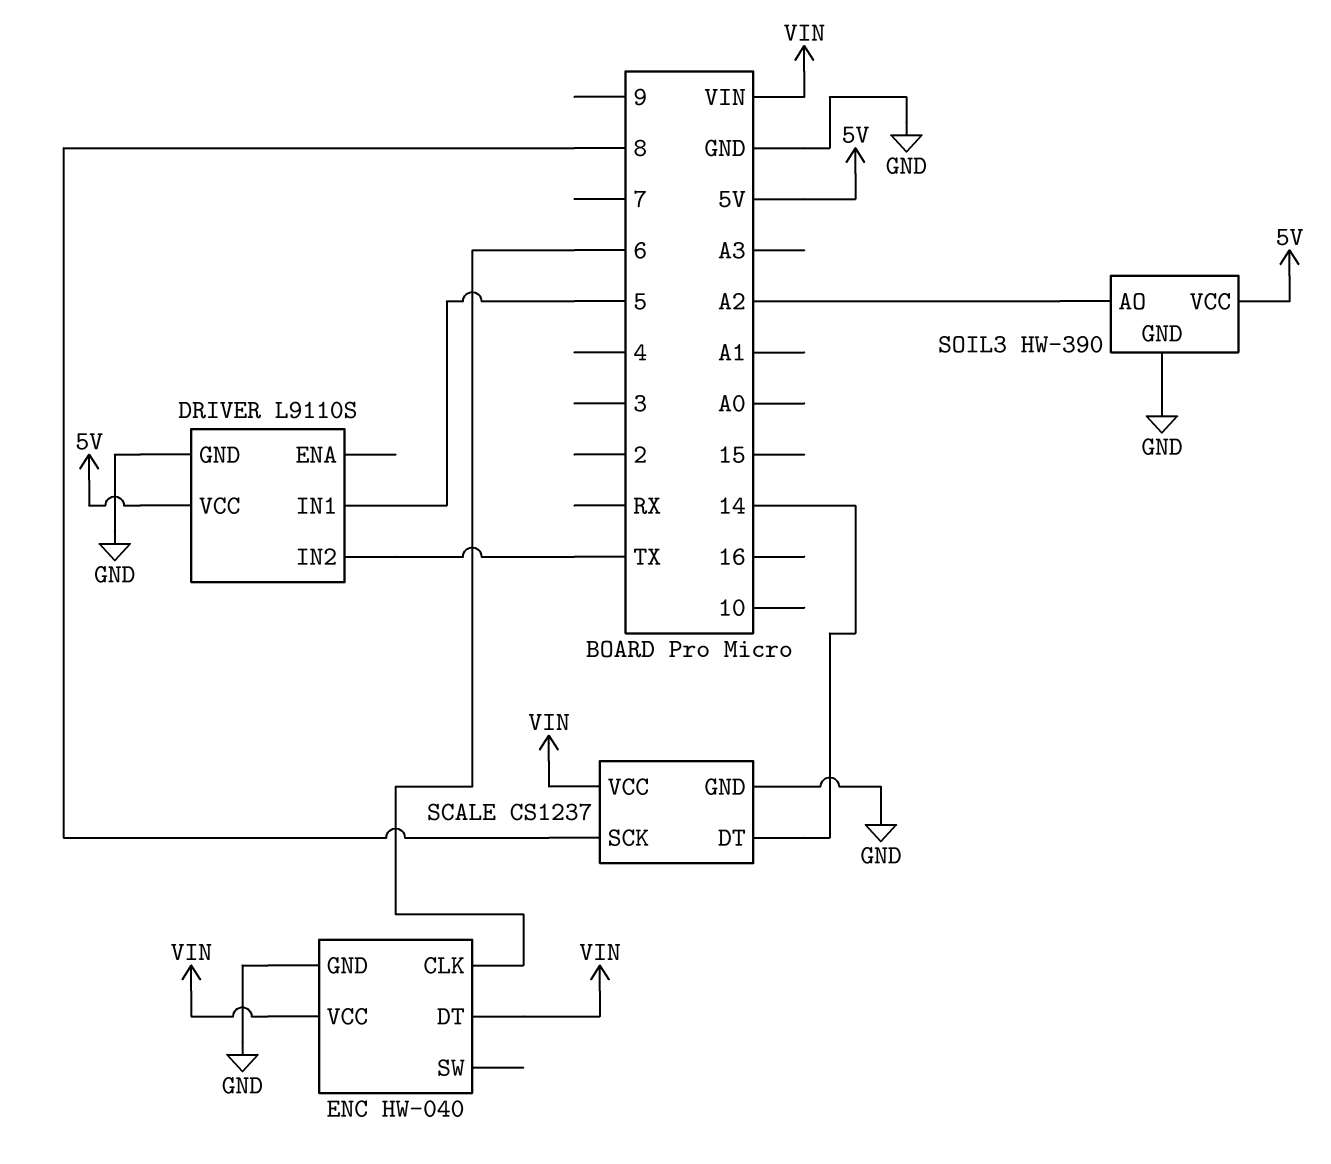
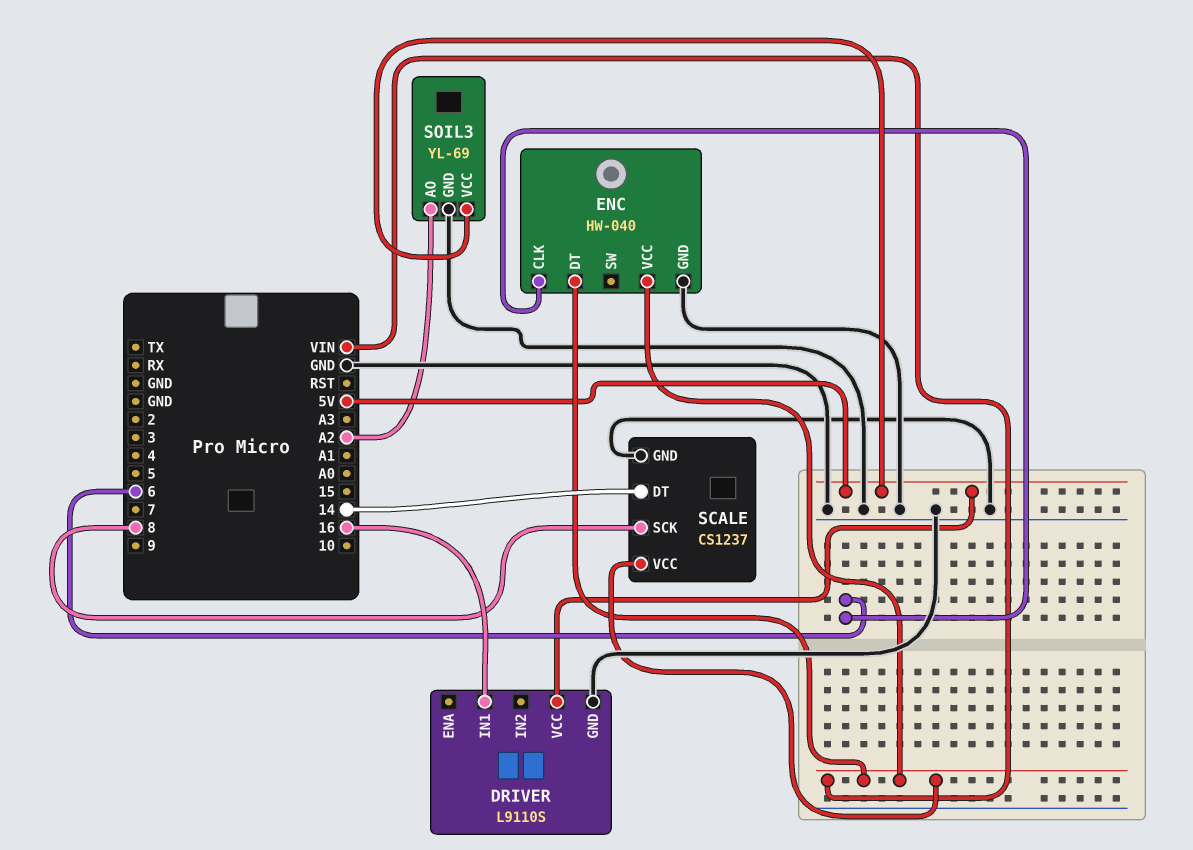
DRIVER pin IN1: 5 -> 16
DRIVER pin IN2: TX -> none
SOIL3: HW-390 -> YL-69

